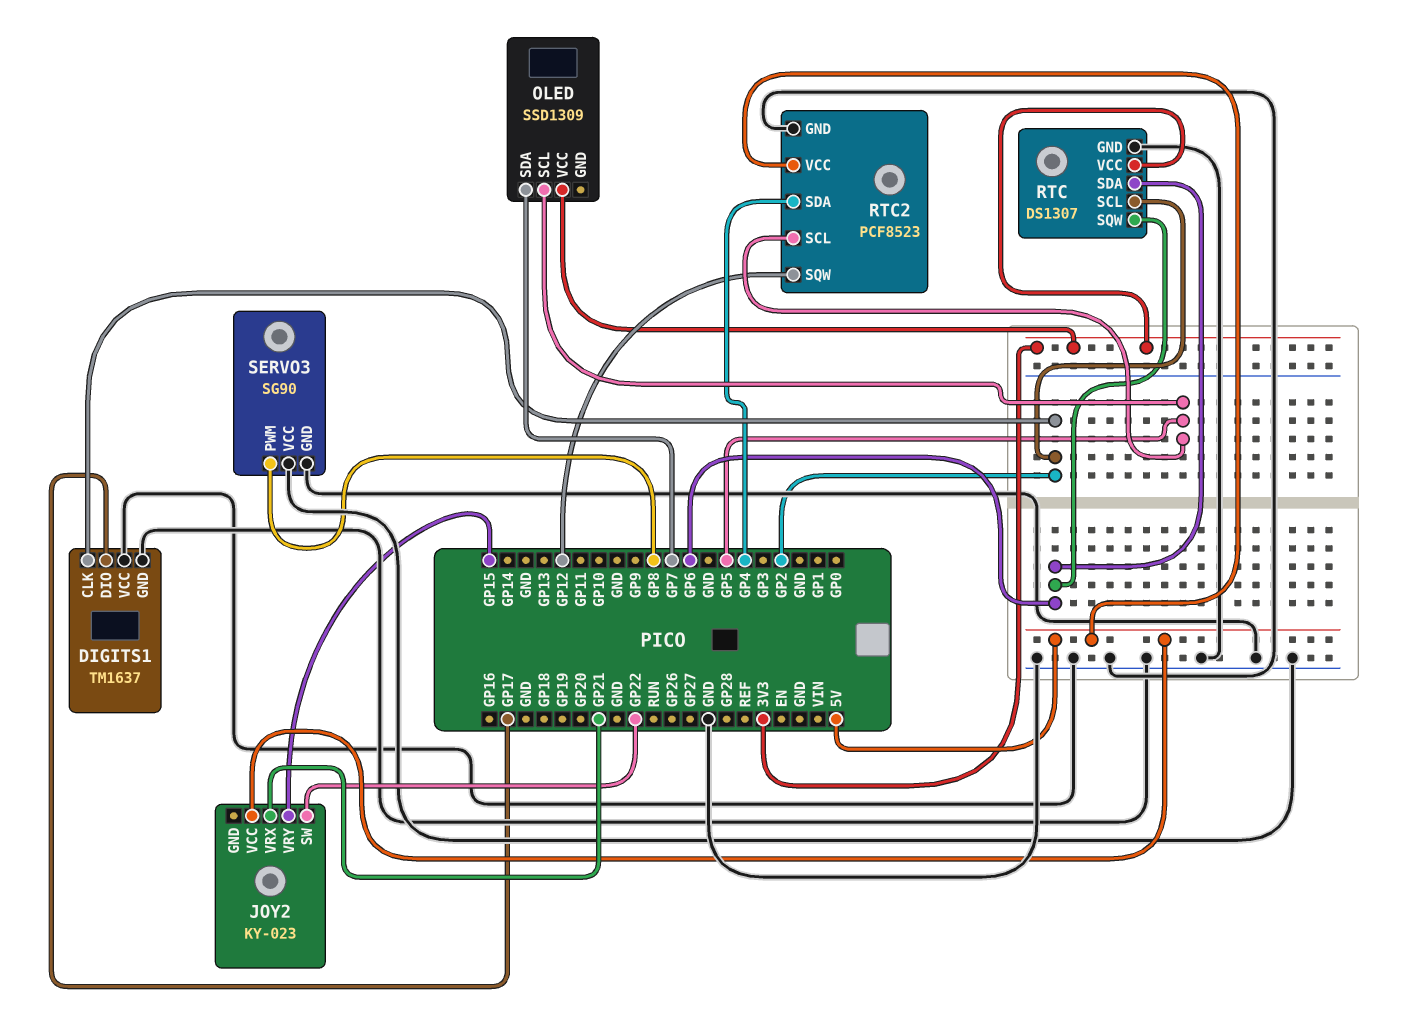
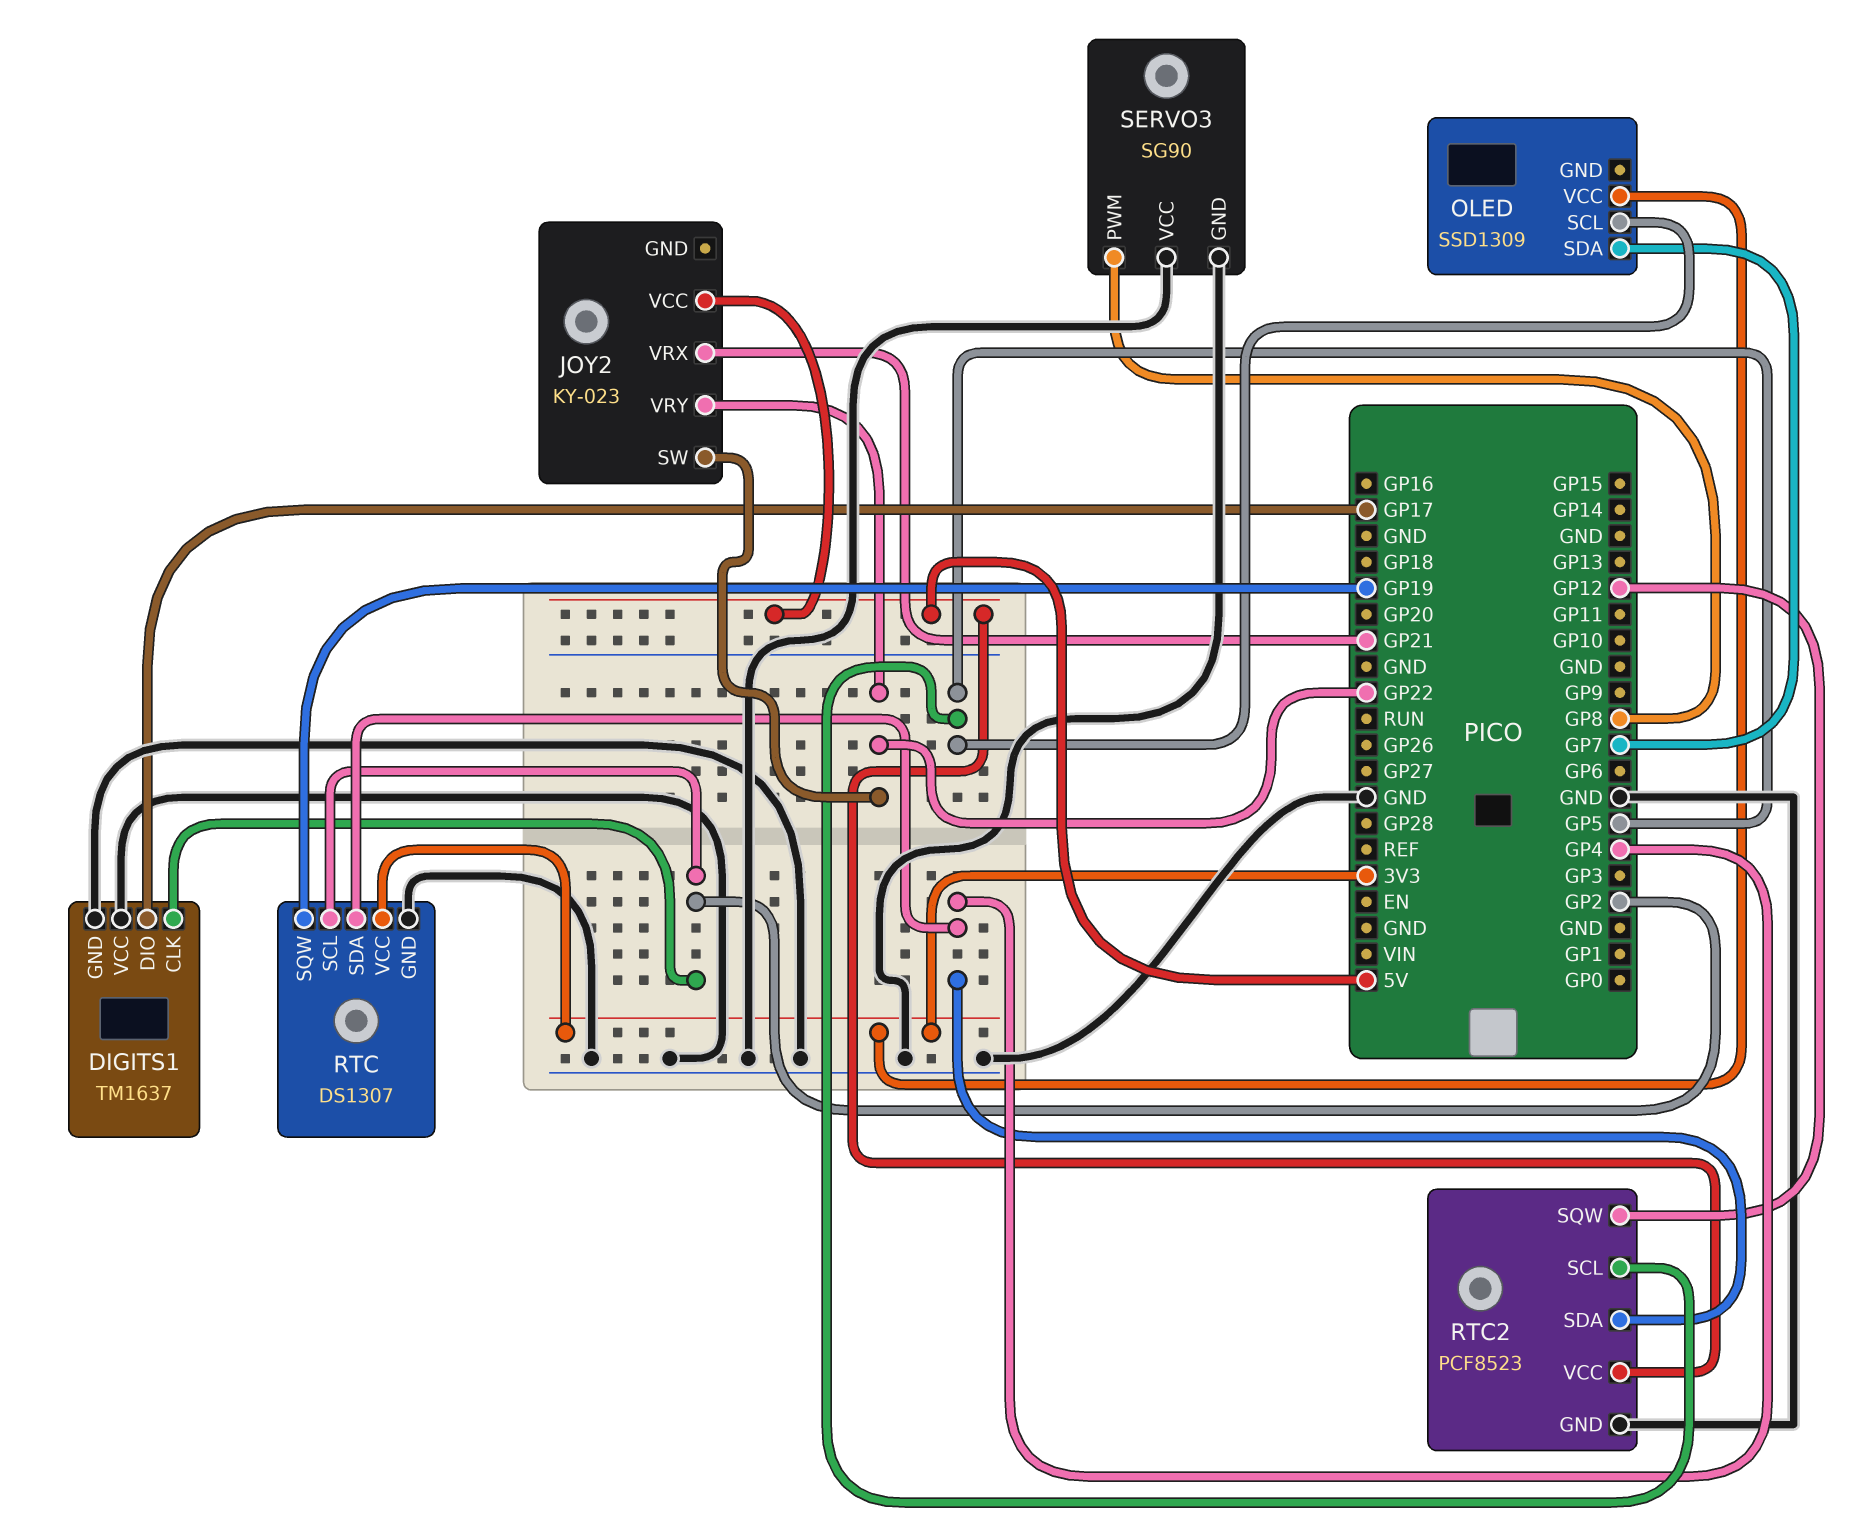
JOY2 pin VRY: GP15 -> GP22
RTC pin SDA: GP6 -> GP4
RTC pin SQW: GP6 -> GP19

